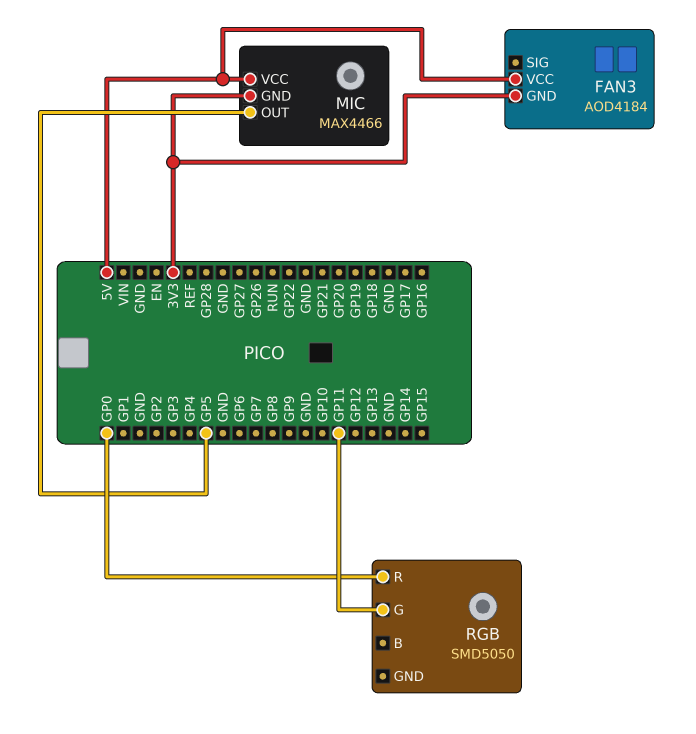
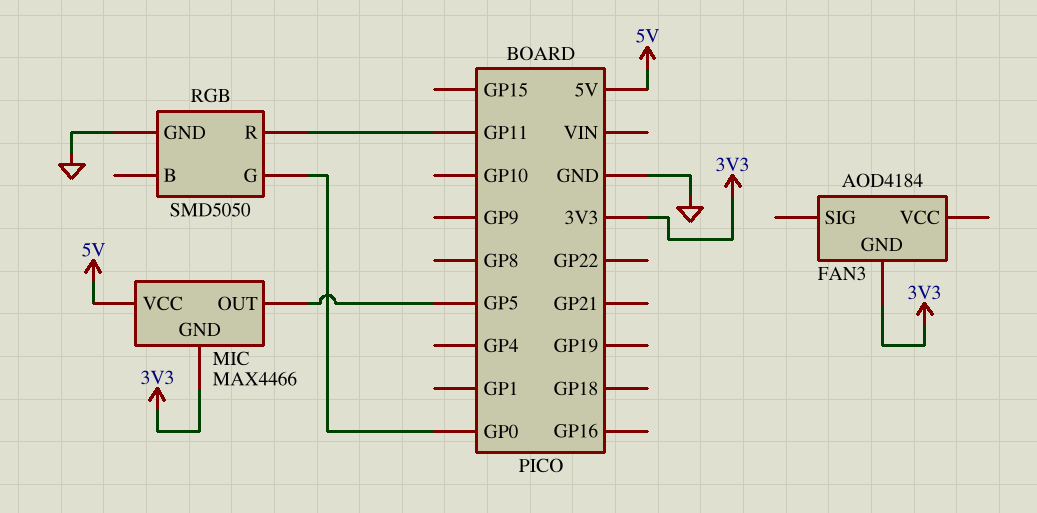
FAN3 pin VCC: 5V -> none
RGB pin G: GP11 -> GP0
RGB pin GND: none -> GND
RGB pin R: GP0 -> GP11

